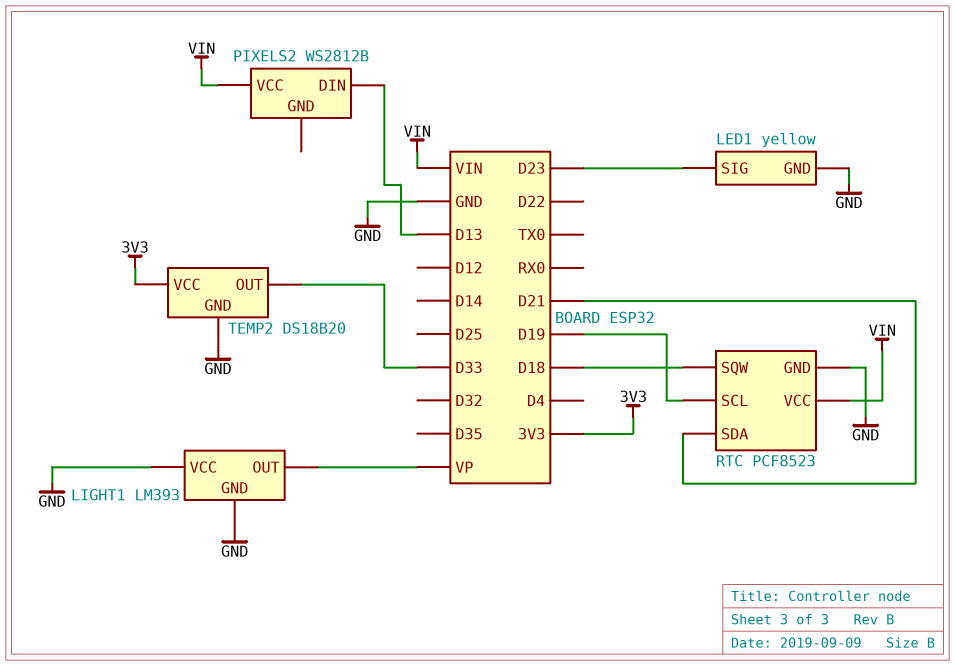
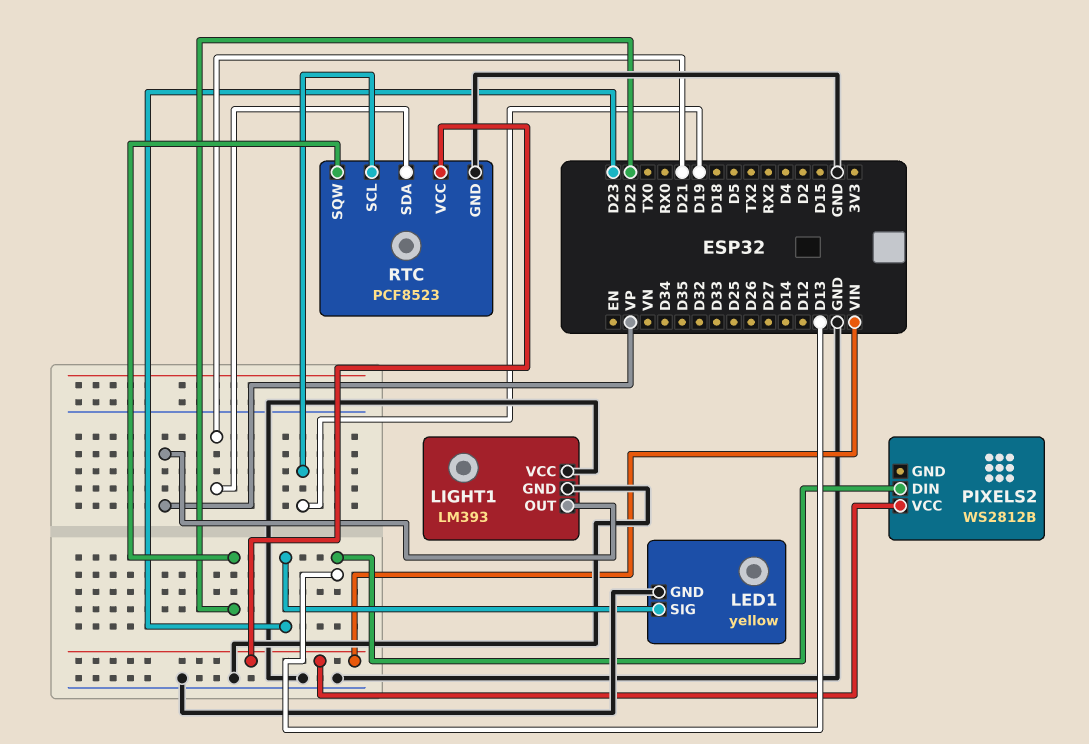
RTC pin SQW: D18 -> D22
TEMP2: DS18B20 -> none
TEMP2 pin GND: GND -> none
TEMP2 pin OUT: D33 -> none
TEMP2 pin VCC: 3V3 -> none

